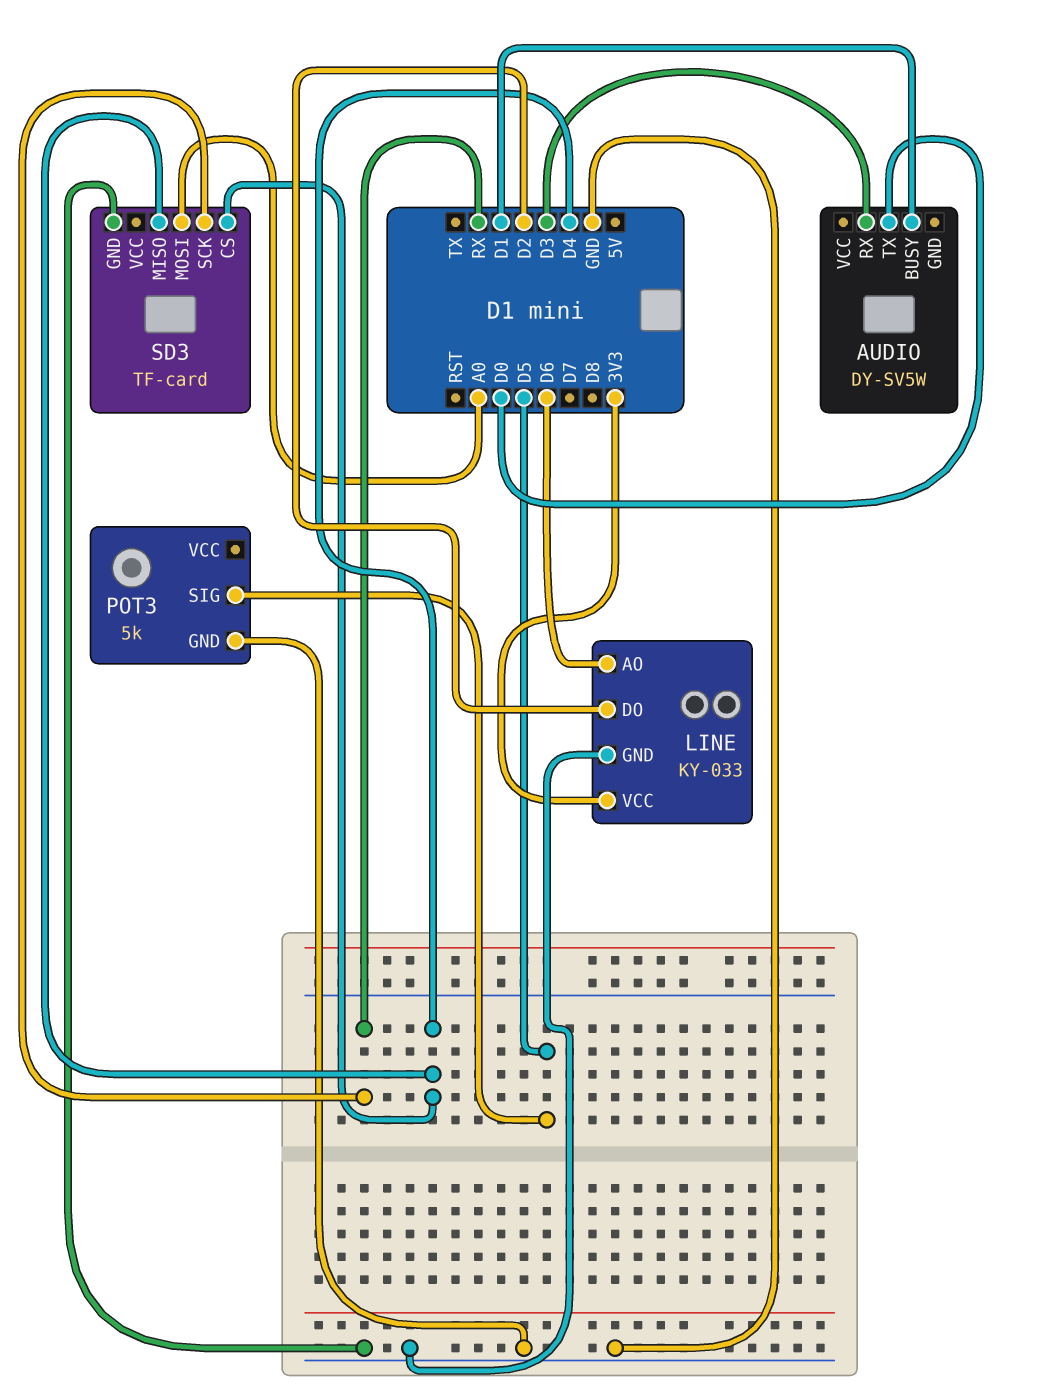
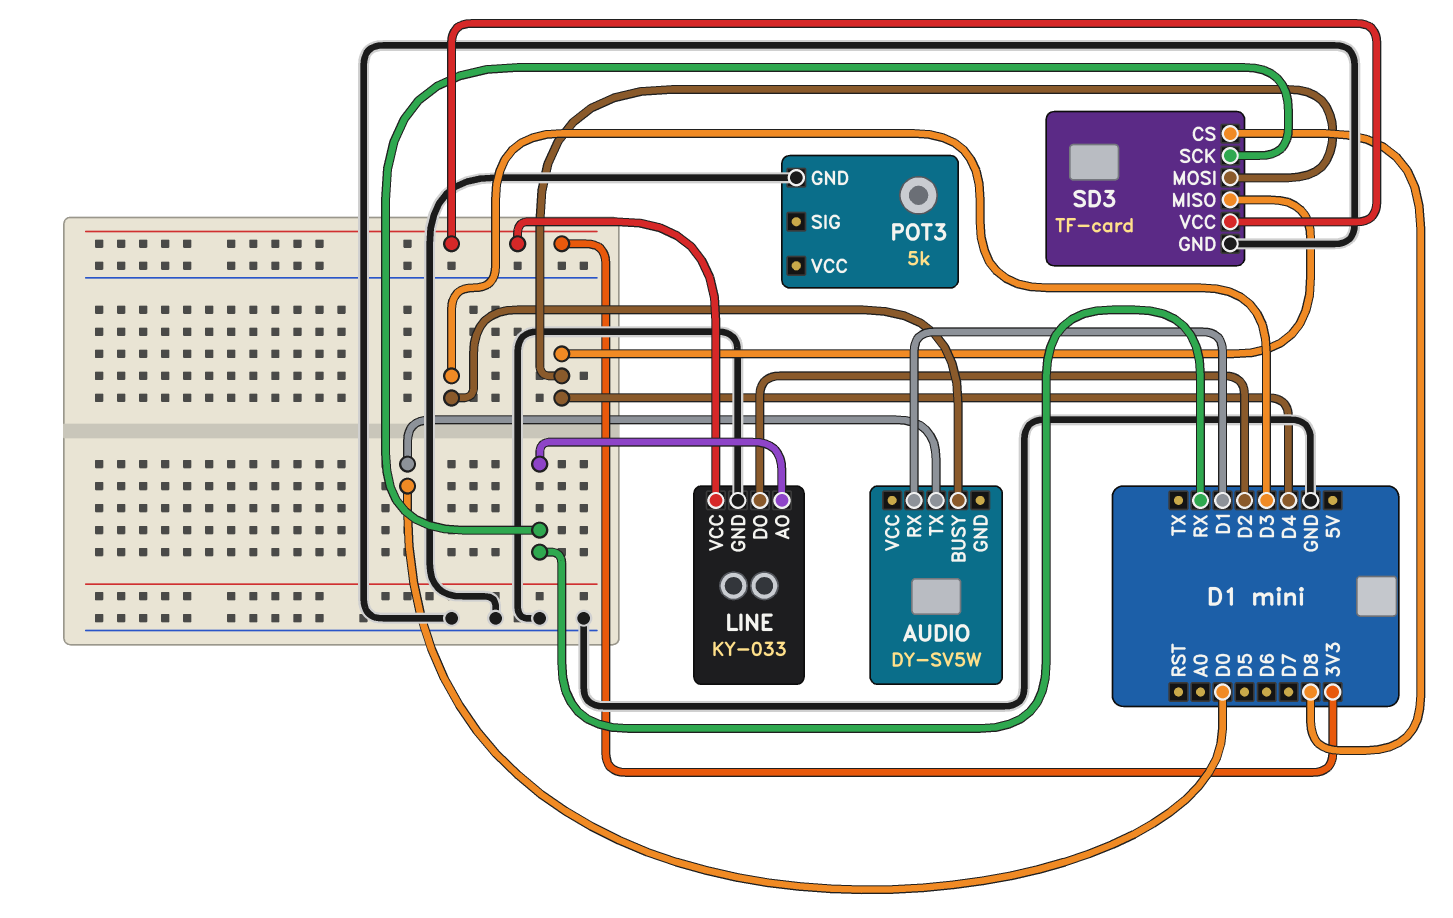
AUDIO pin BUSY: D1 -> D3
AUDIO pin RX: D3 -> D1
LINE pin AO: D6 -> RX
POT3 pin SIG: D5 -> none
SD3 pin CS: D4 -> D8
SD3 pin MOSI: A0 -> D4
SD3 pin VCC: none -> 3V3

